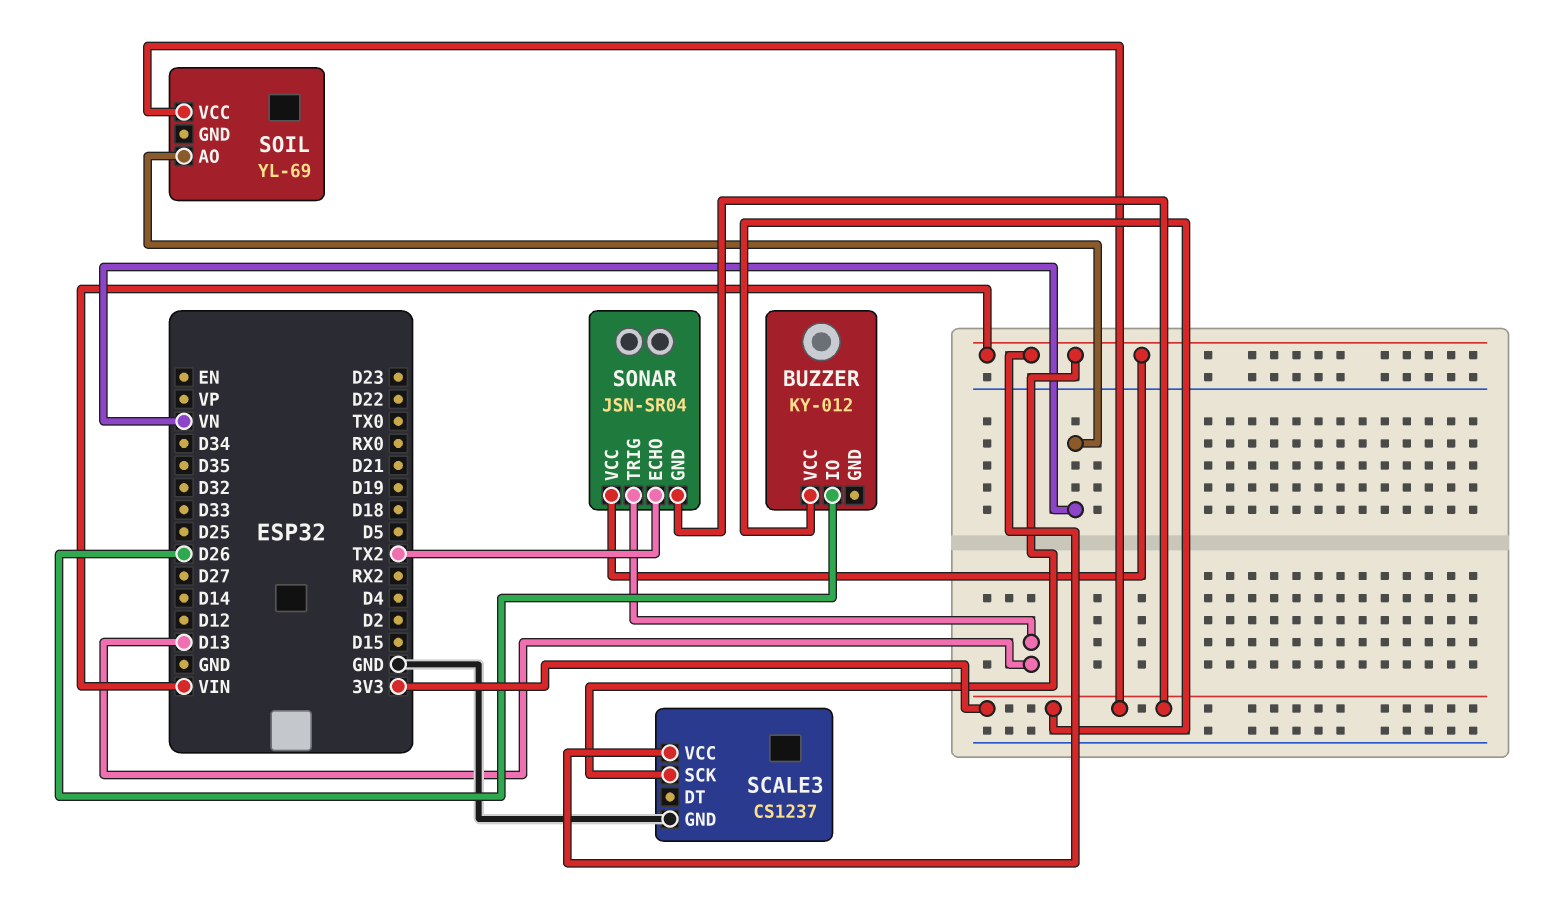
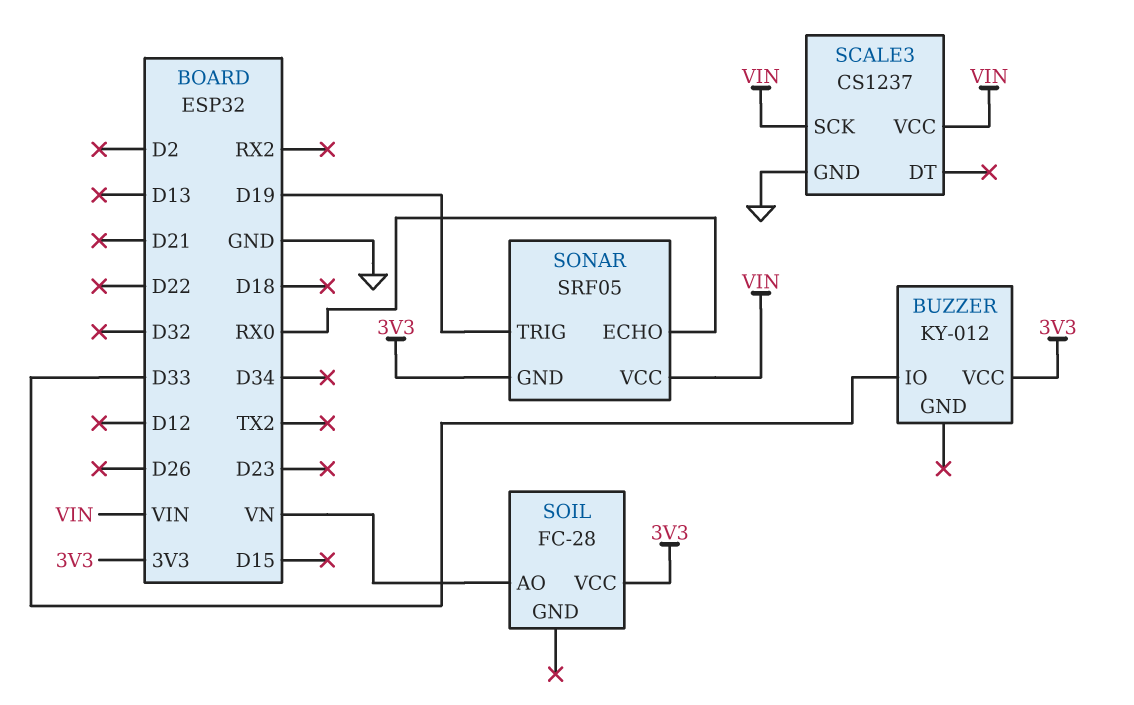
BUZZER pin IO: D26 -> D33
SOIL: YL-69 -> FC-28
SONAR: JSN-SR04 -> SRF05
SONAR pin ECHO: TX2 -> RX0
SONAR pin TRIG: D13 -> D19

